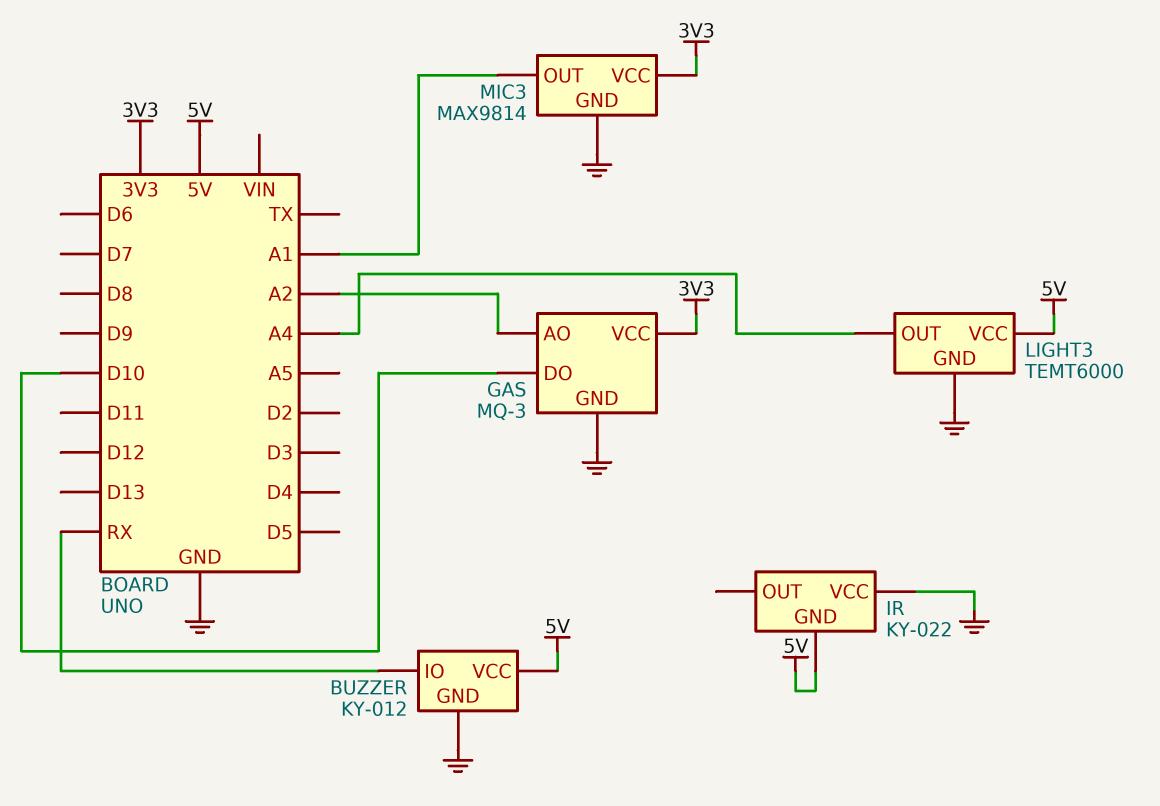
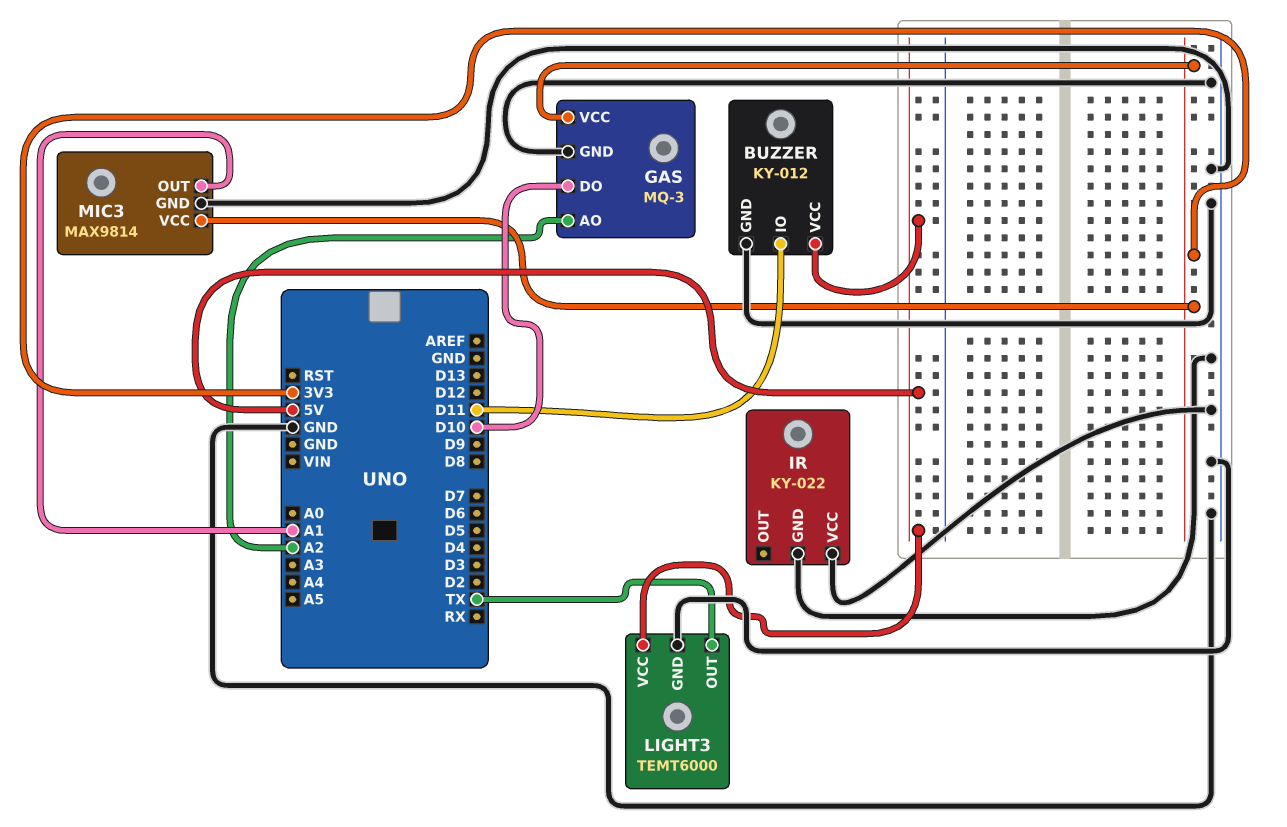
BUZZER pin IO: RX -> D11
IR pin GND: 5V -> GND
LIGHT3 pin OUT: A4 -> TX

